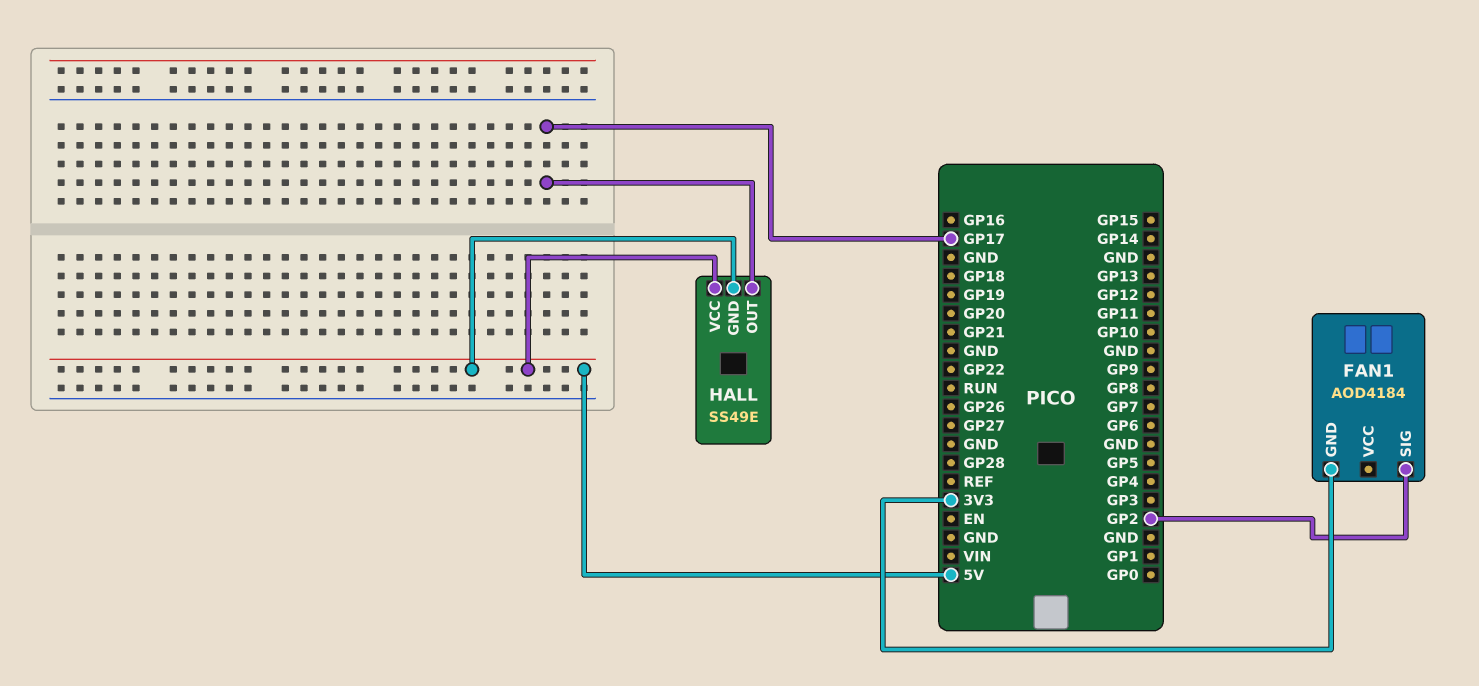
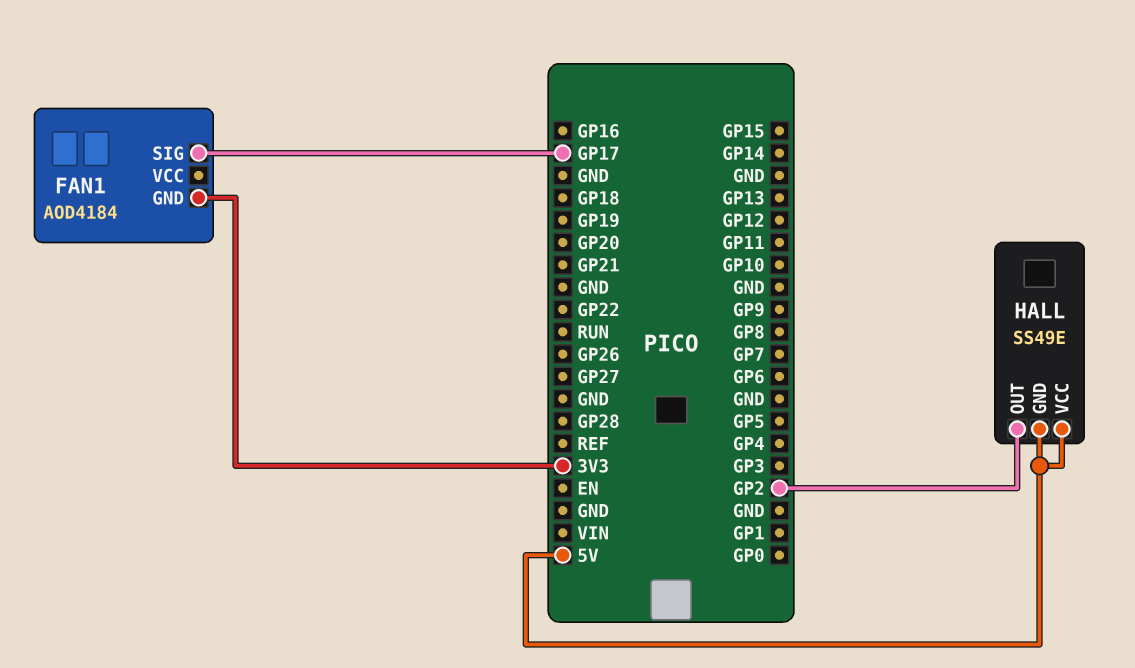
FAN1 pin SIG: GP2 -> GP17
HALL pin OUT: GP17 -> GP2

